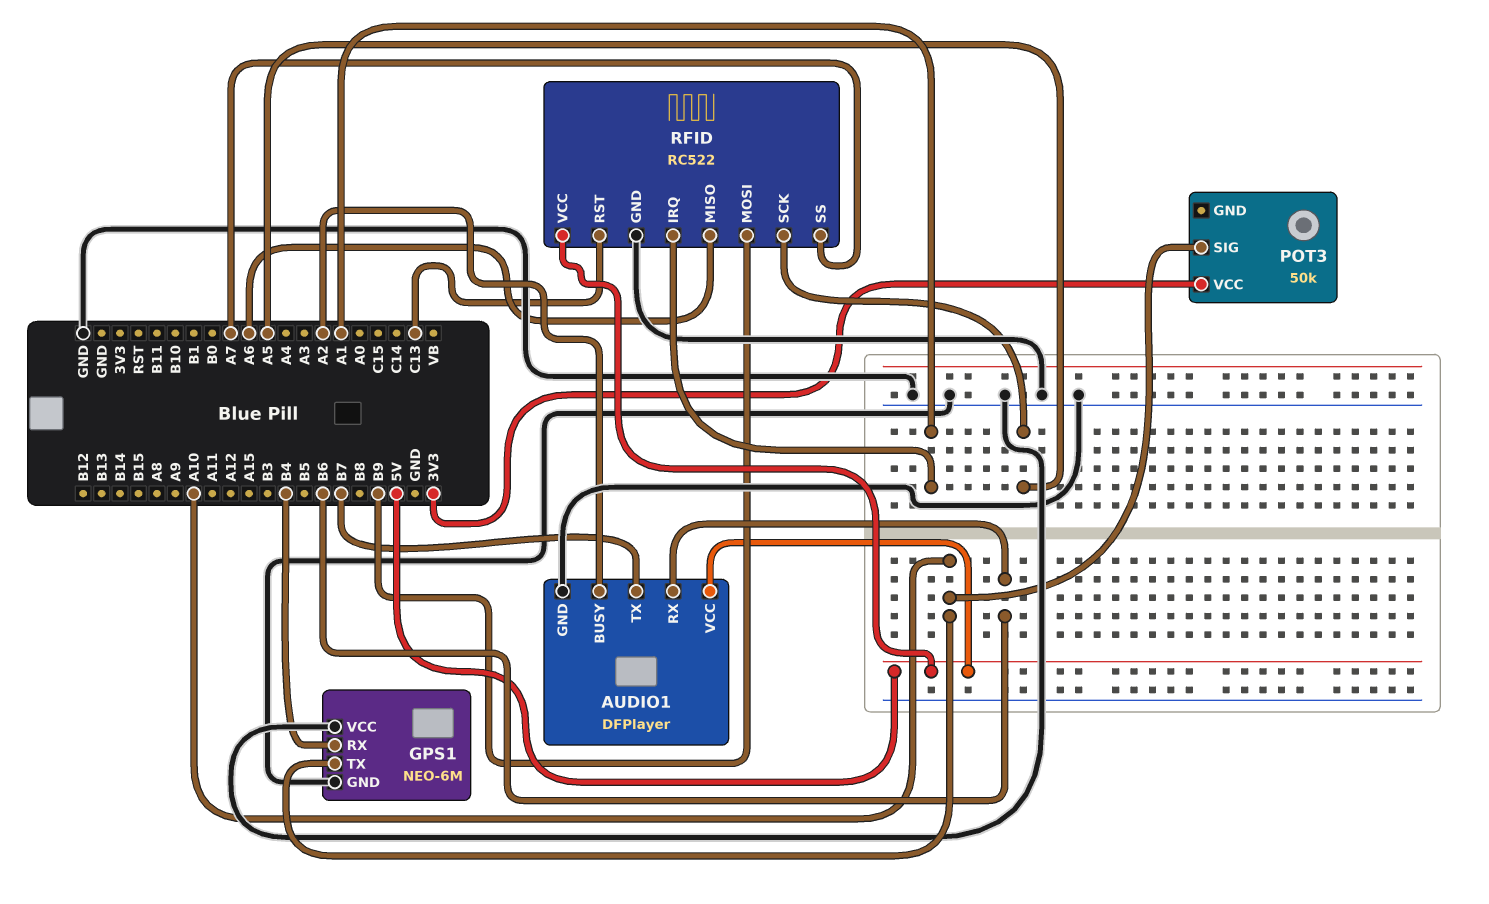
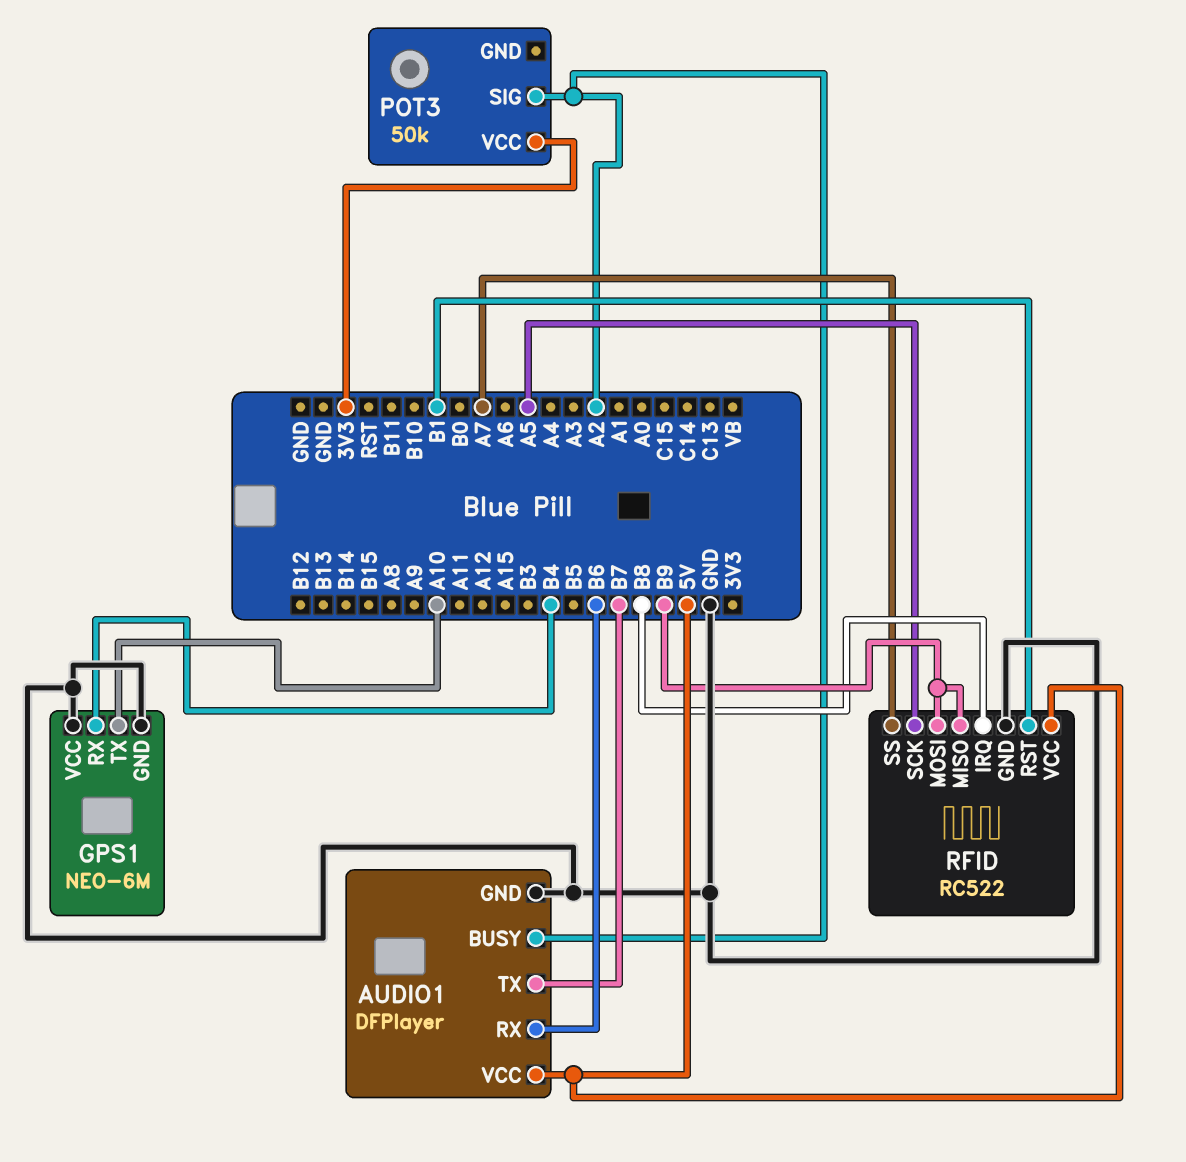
POT3 pin SIG: A10 -> A2
RFID pin IRQ: A1 -> B8
RFID pin MISO: A6 -> B9
RFID pin RST: C13 -> B1

